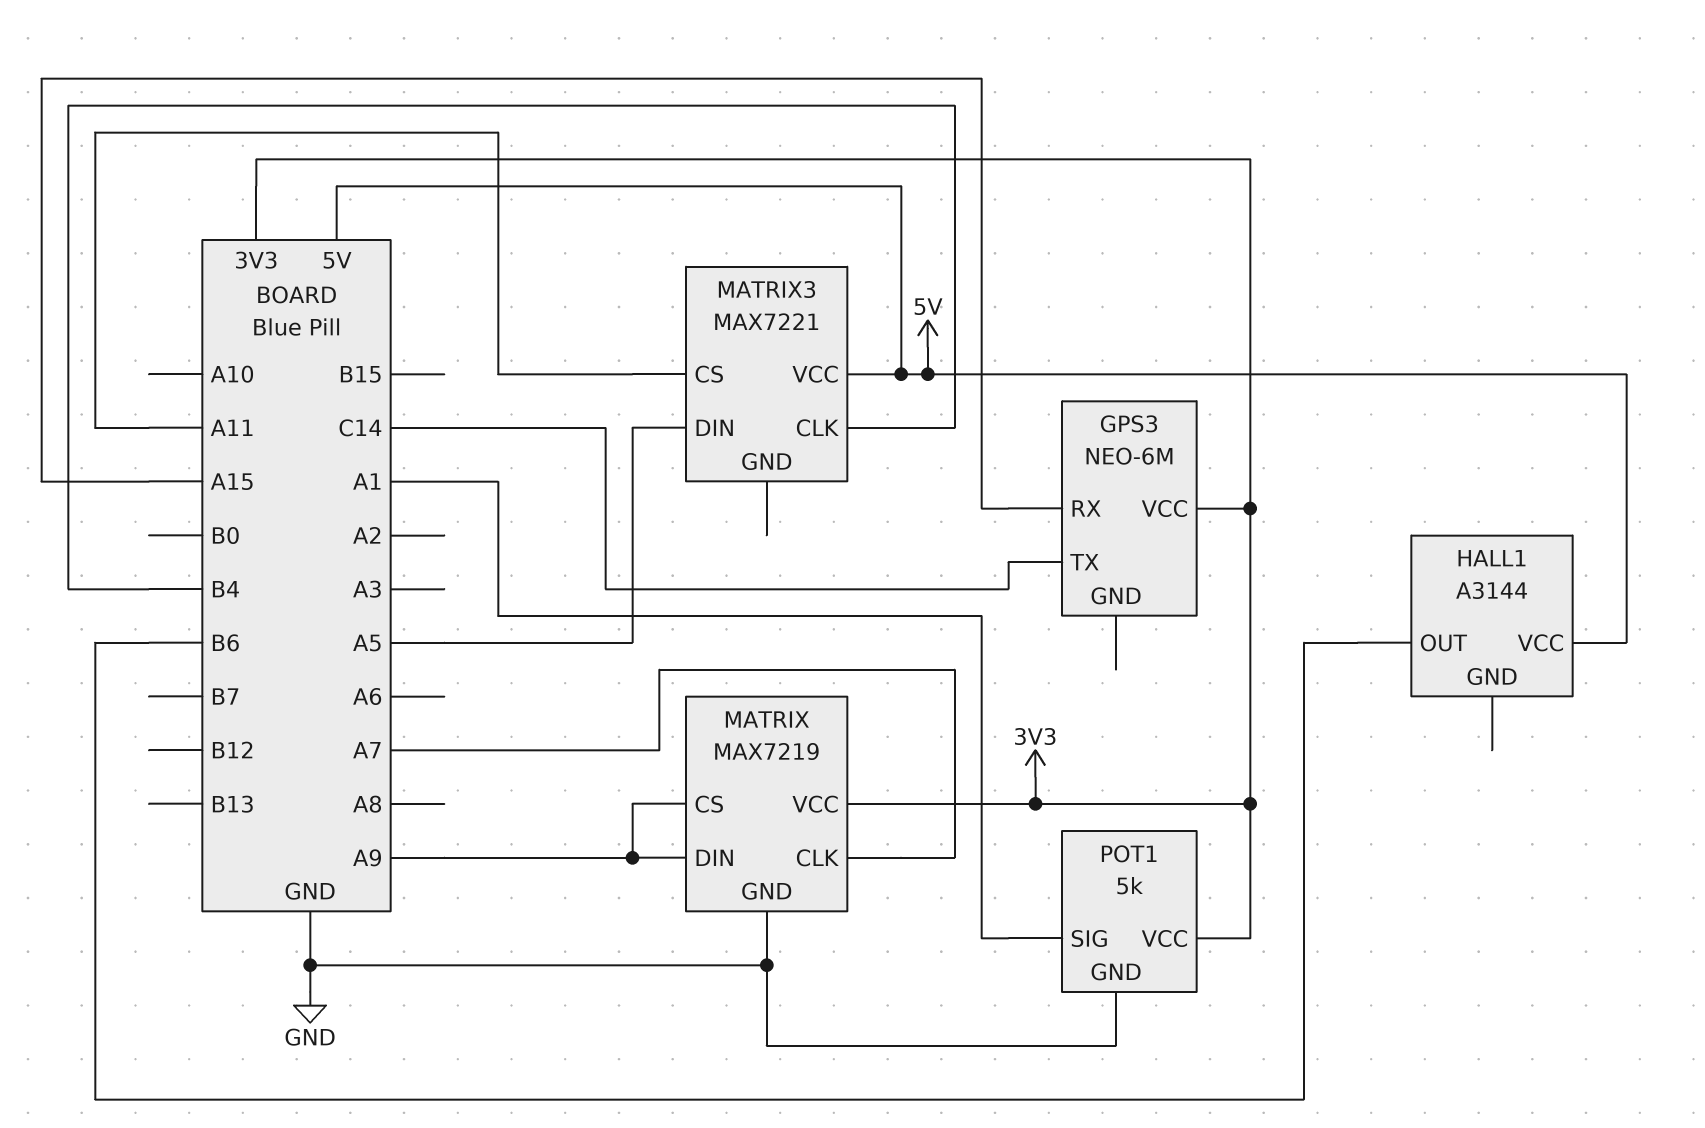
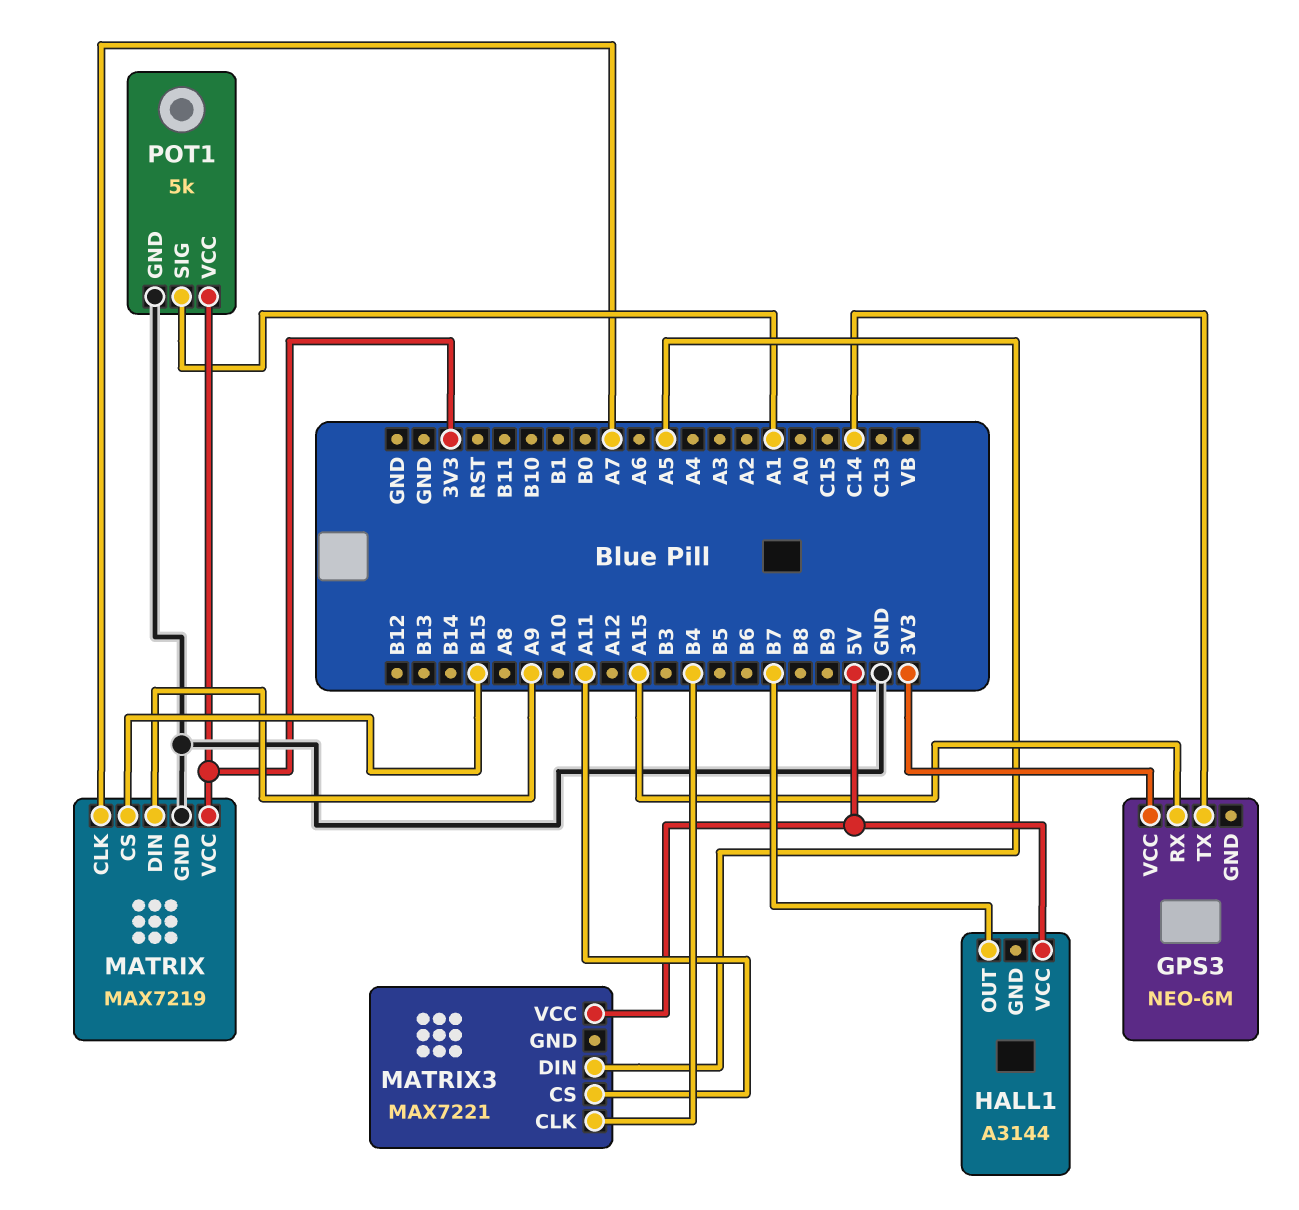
HALL1 pin OUT: B6 -> B7
MATRIX pin CS: A9 -> B15

